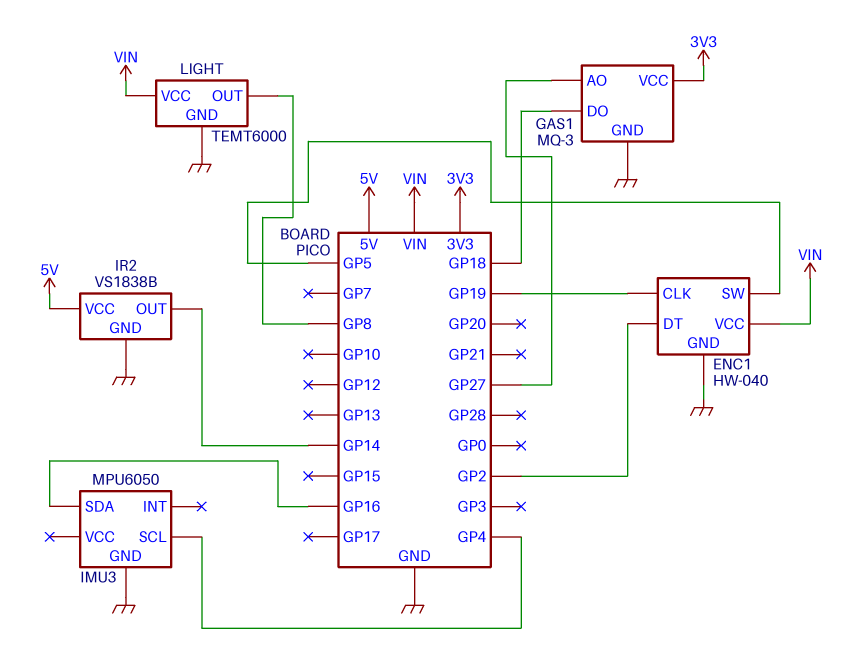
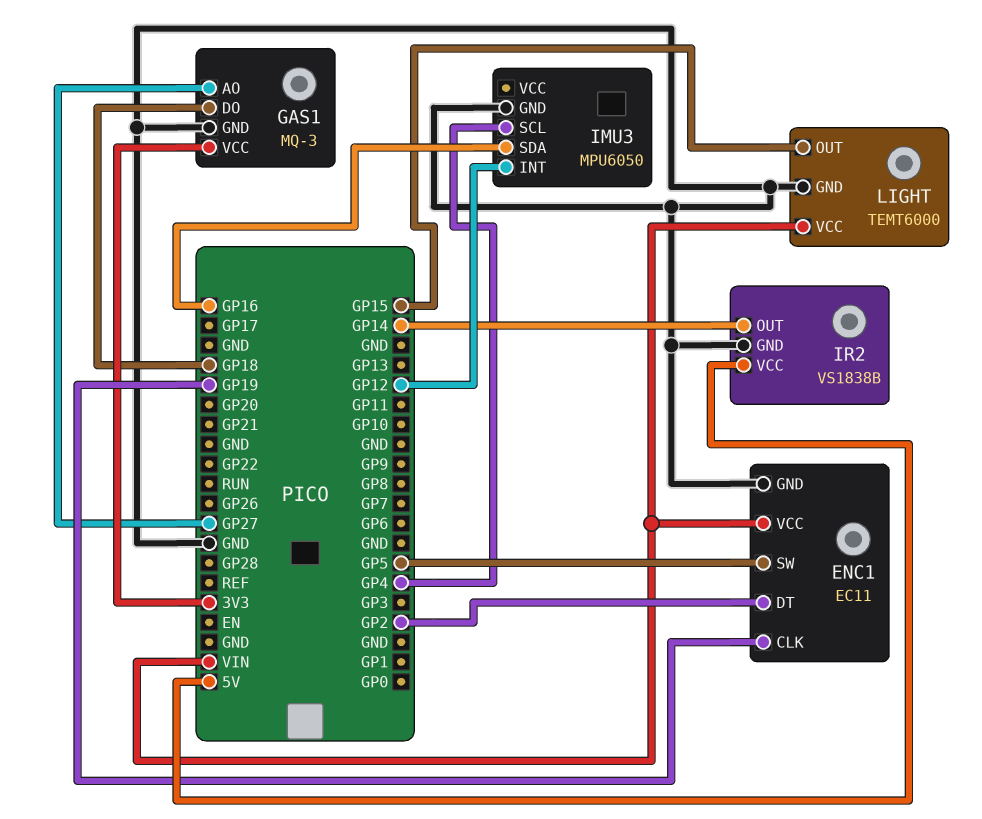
ENC1: HW-040 -> EC11
IMU3 pin INT: none -> GP12
LIGHT pin OUT: GP8 -> GP15

